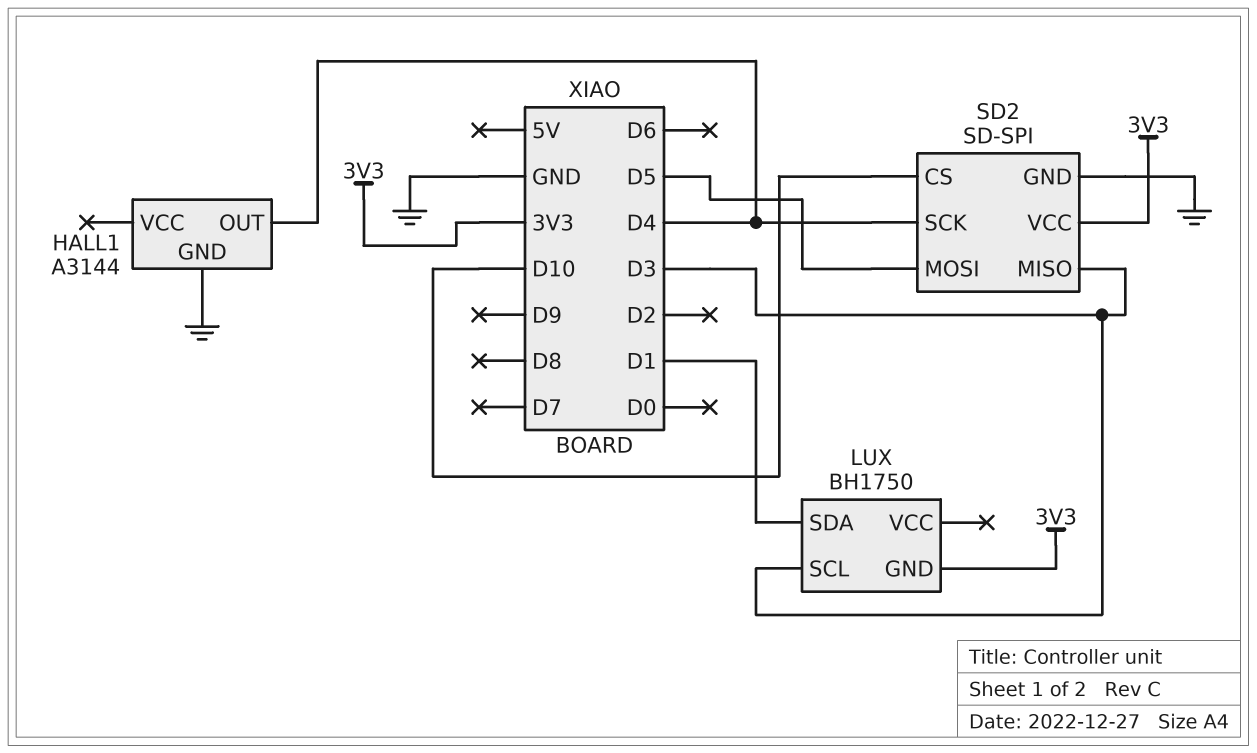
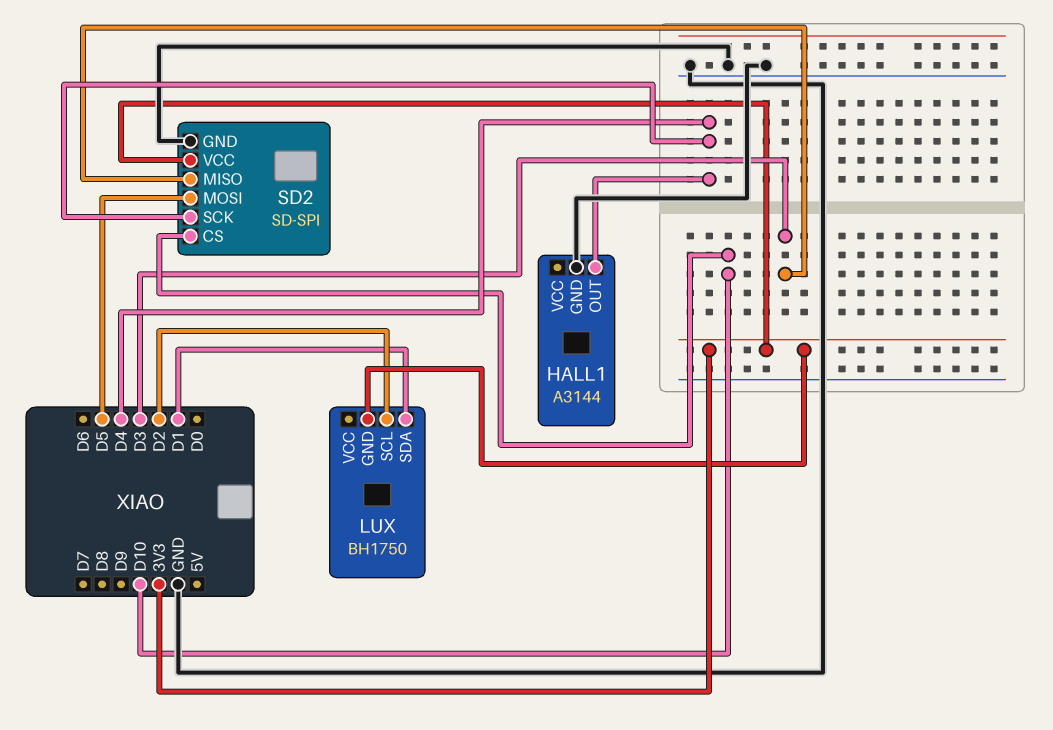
LUX pin SCL: D3 -> D2

